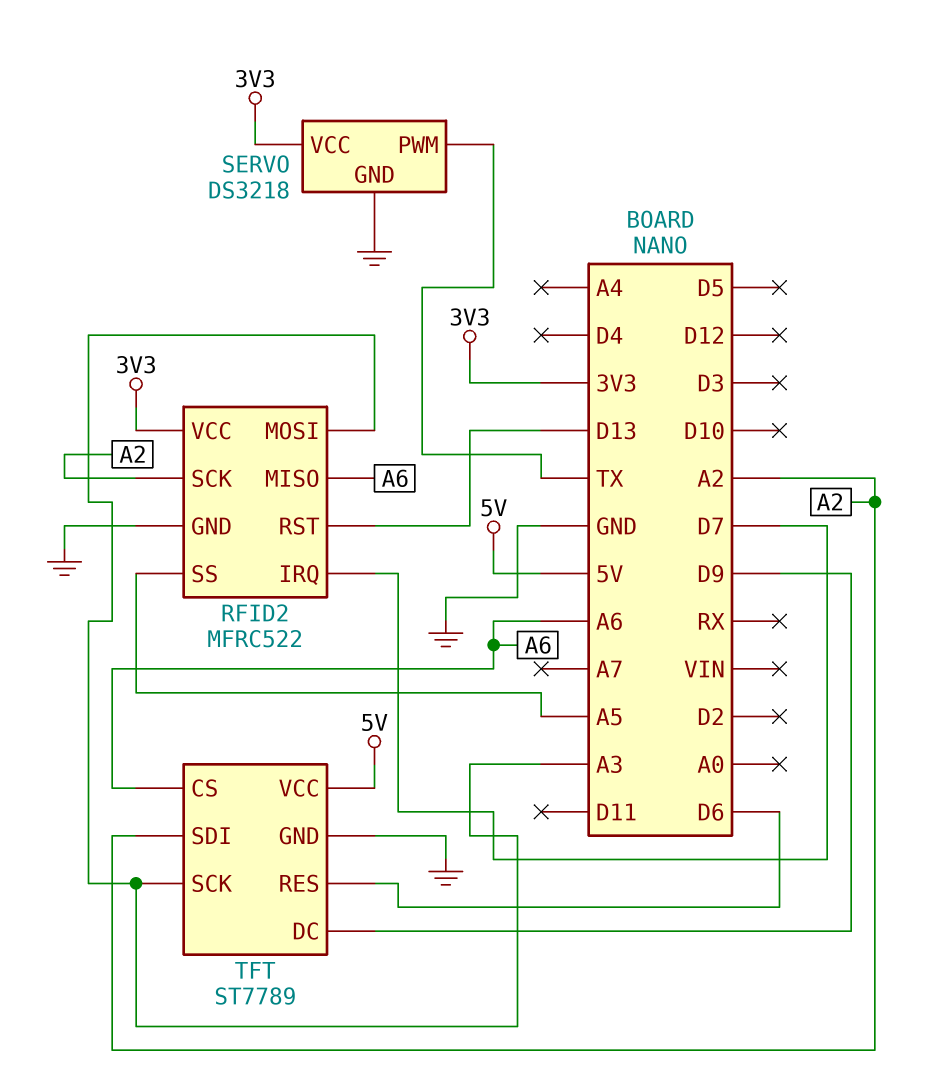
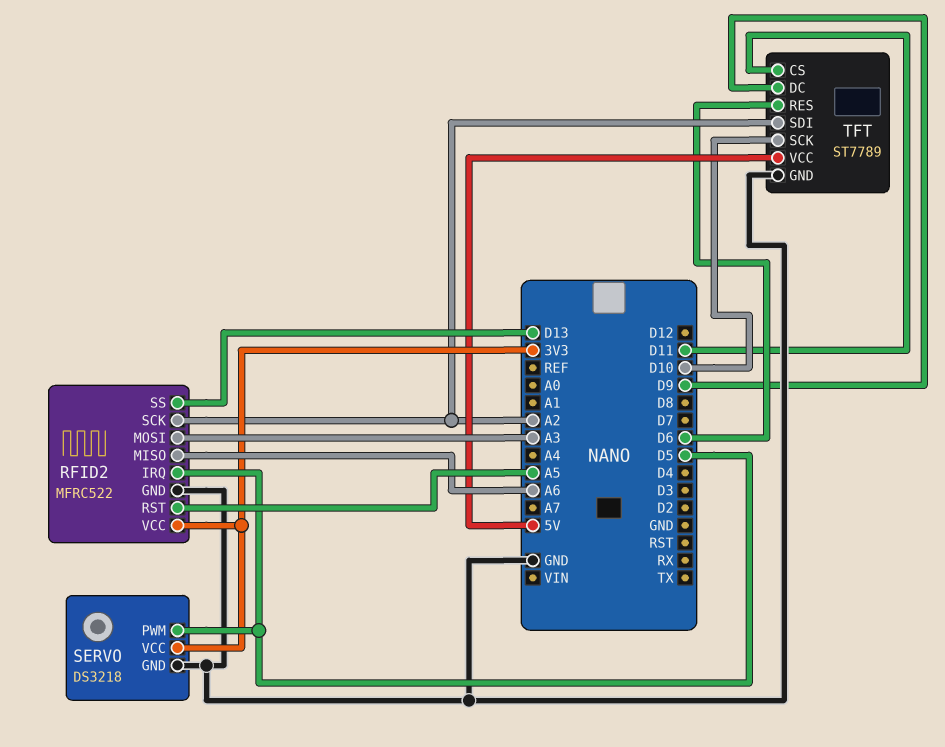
RFID2 pin IRQ: D7 -> D5
RFID2 pin RST: D13 -> A5
RFID2 pin SS: A5 -> D13
SERVO pin PWM: TX -> D5
TFT pin CS: A6 -> D11
TFT pin SCK: A3 -> D10

